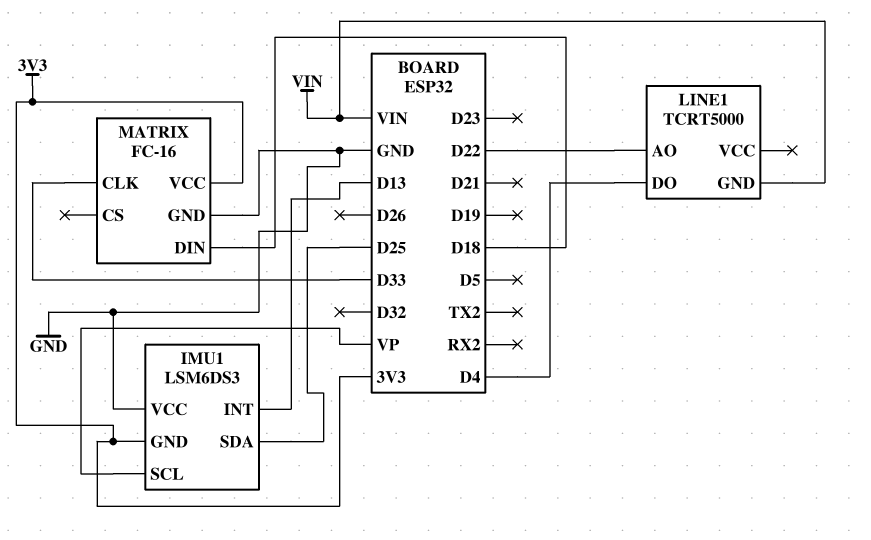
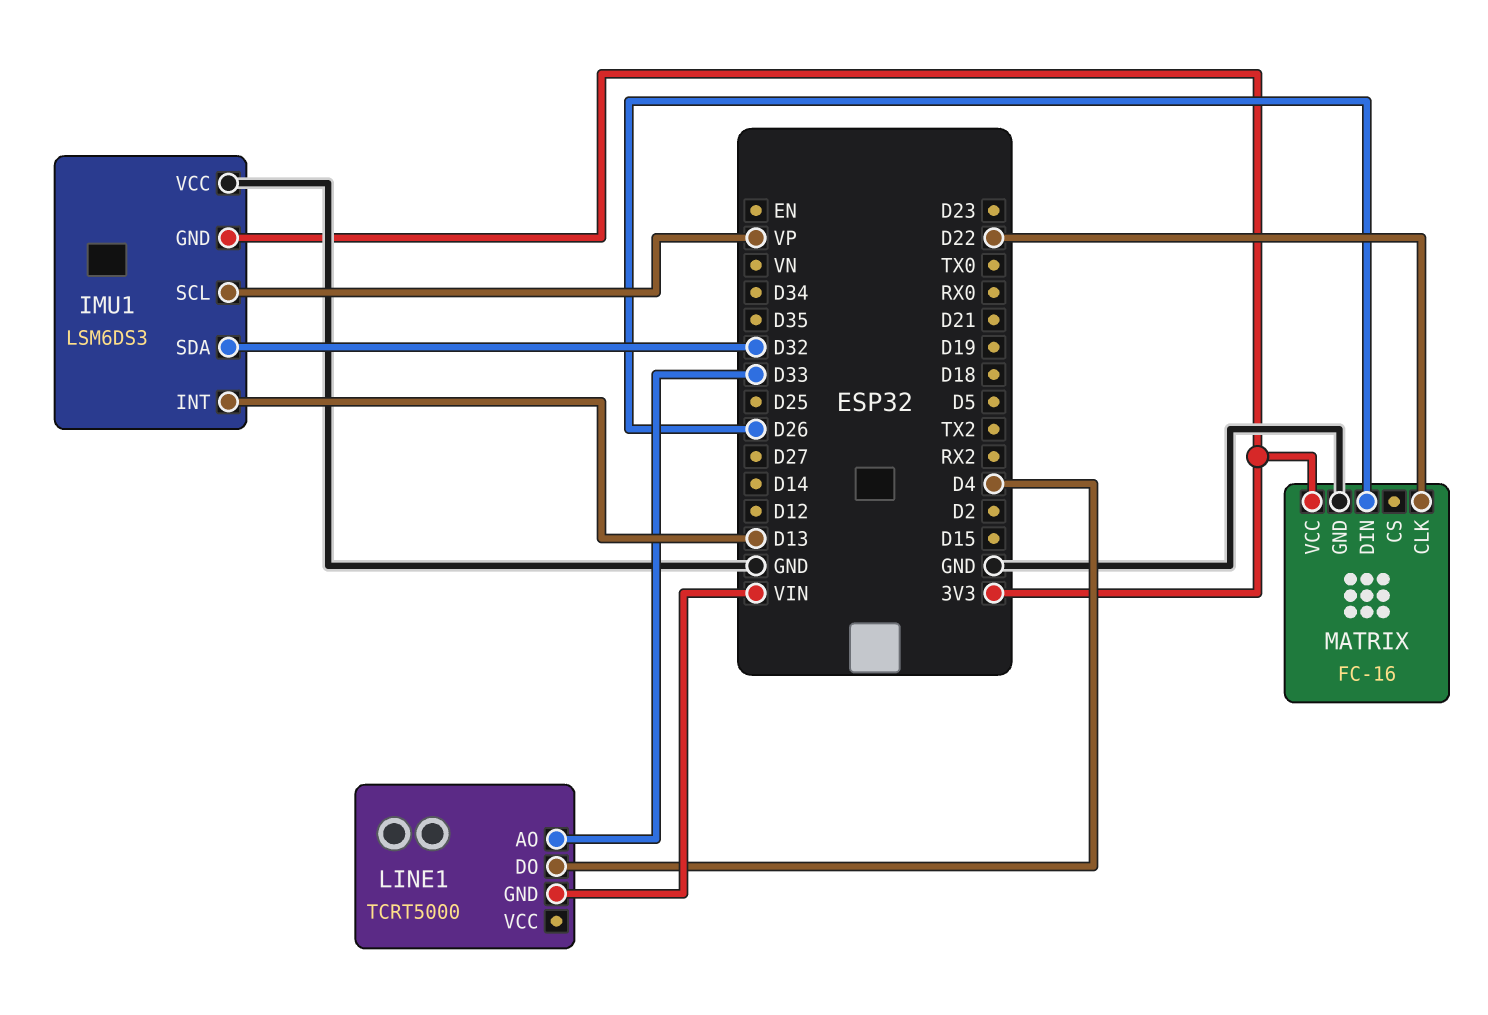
IMU1 pin SDA: D25 -> D32
LINE1 pin AO: D22 -> D33
MATRIX pin CLK: D33 -> D22
MATRIX pin DIN: D18 -> D26

